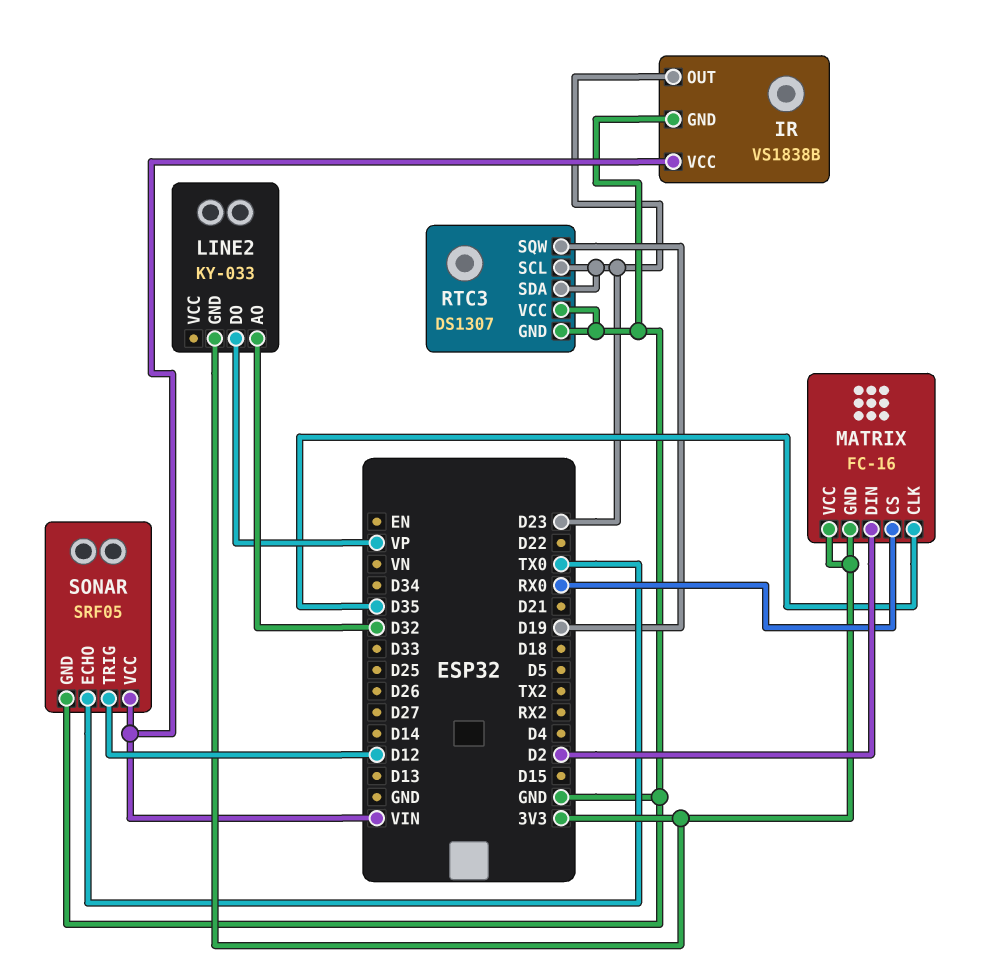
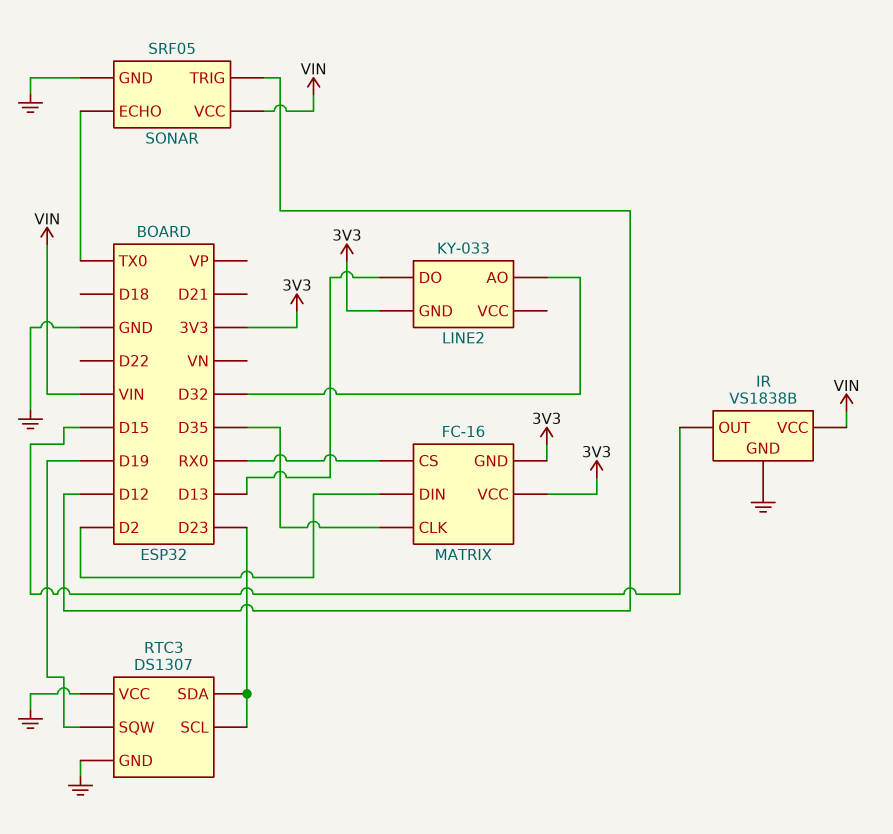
IR pin OUT: D23 -> D15
LINE2 pin DO: VP -> D13

